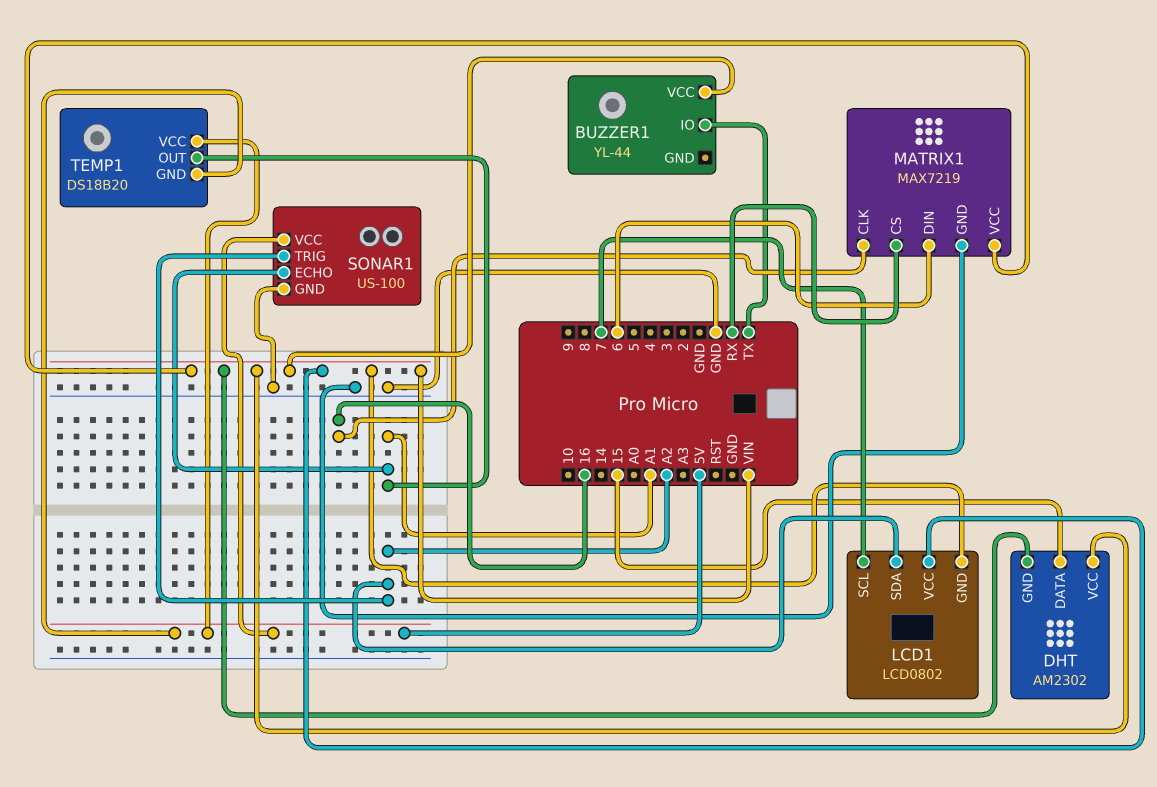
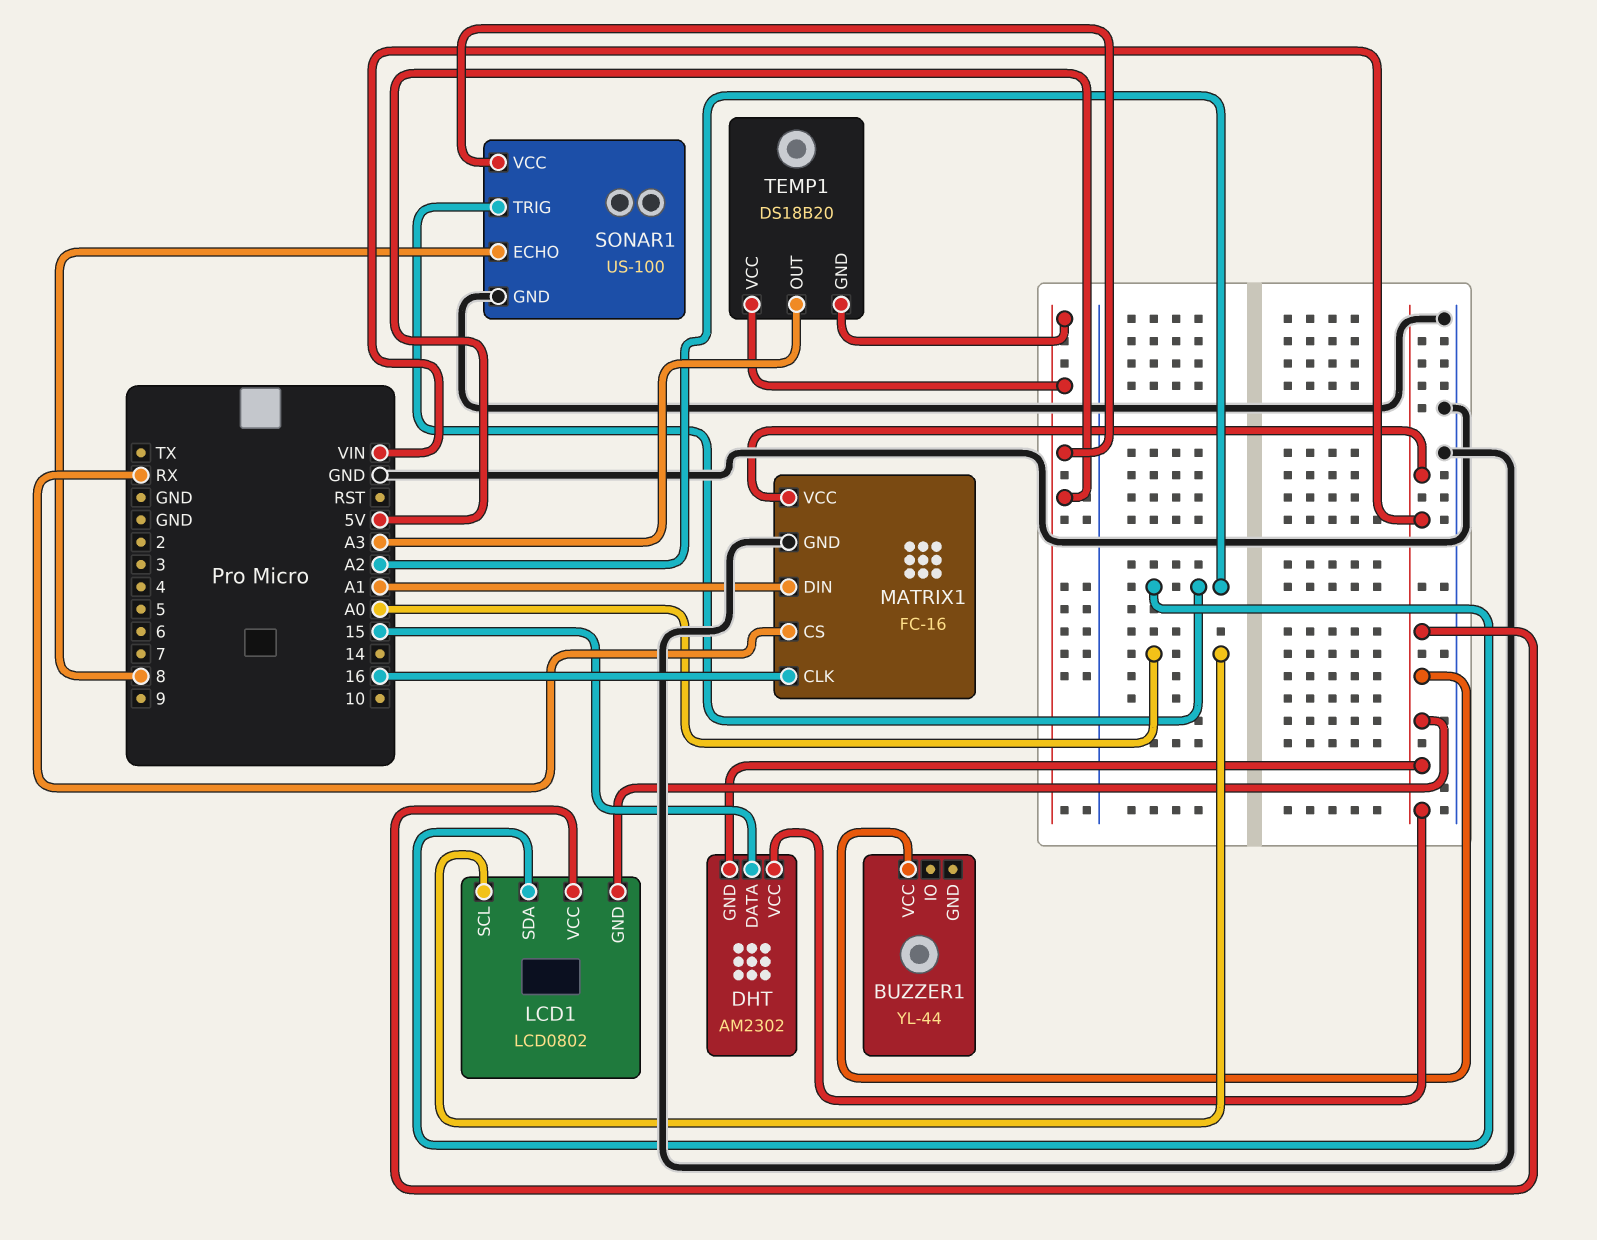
BUZZER1 pin IO: TX -> none
LCD1 pin SCL: 7 -> A0
MATRIX1: MAX7219 -> FC-16
MATRIX1 pin DIN: 6 -> A1
SONAR1 pin ECHO: A1 -> 8
TEMP1 pin OUT: A1 -> A3

